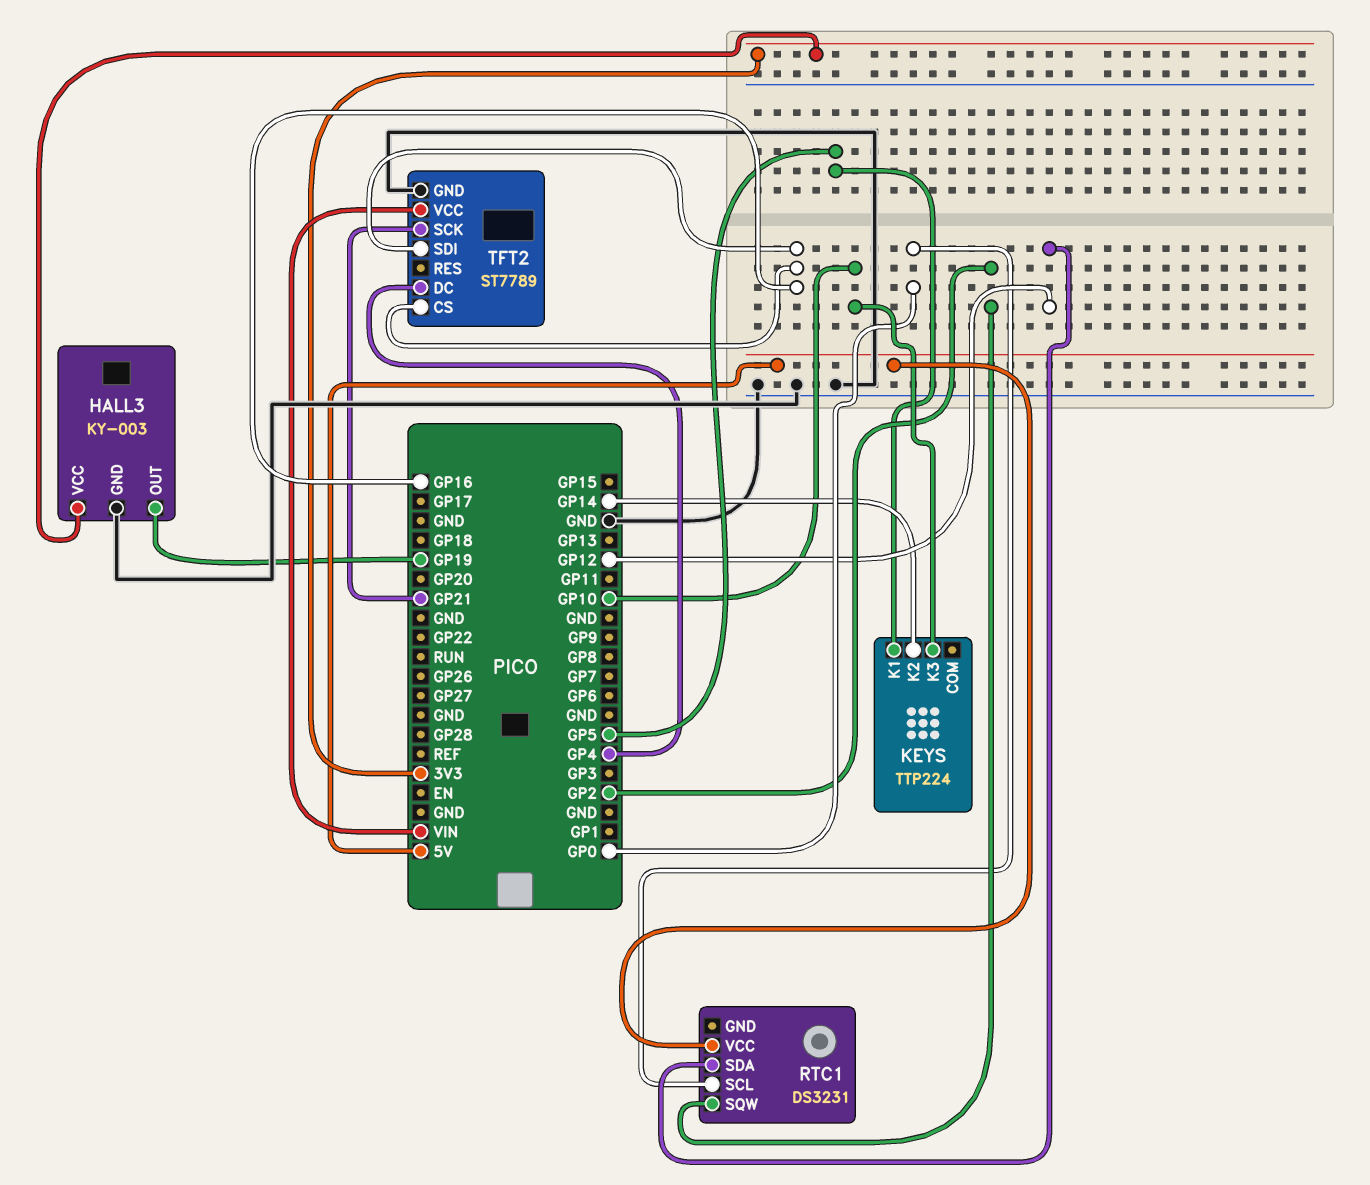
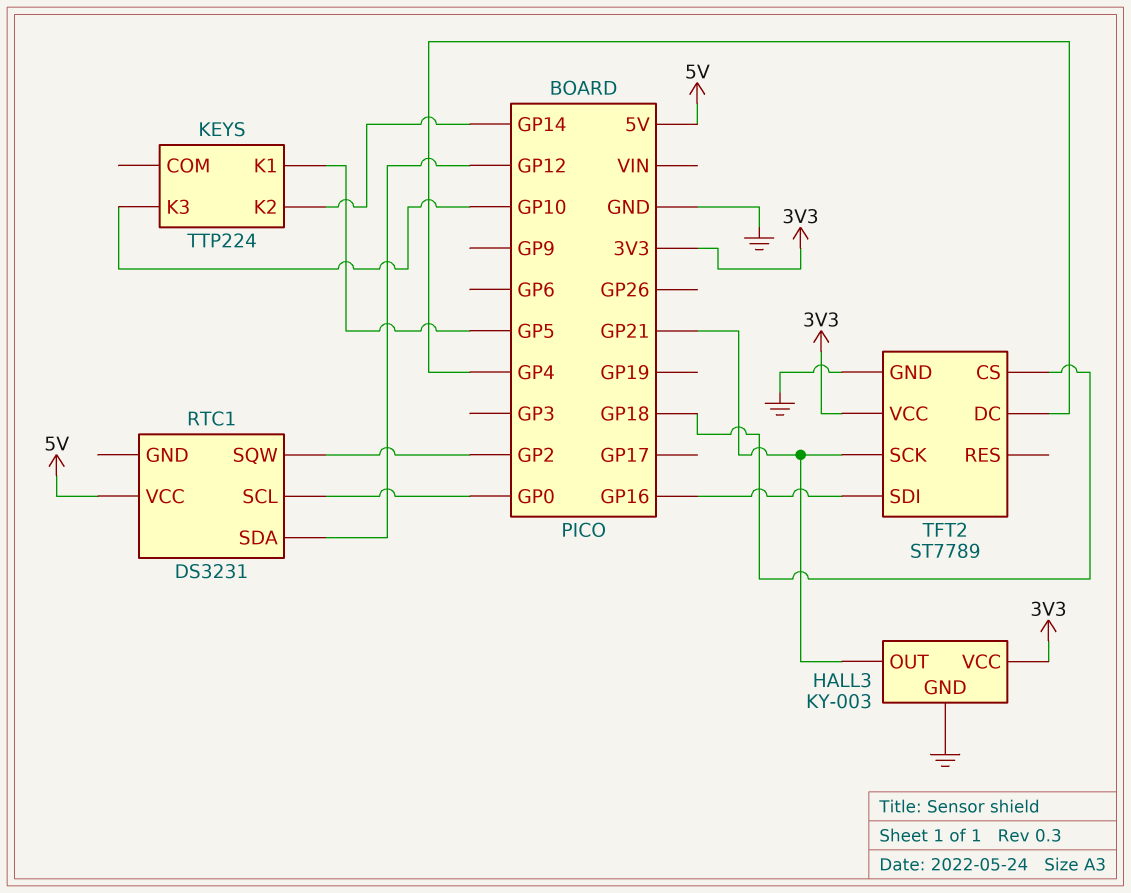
HALL3 pin OUT: GP19 -> GP21
TFT2 pin CS: GP16 -> GP18
TFT2 pin VCC: VIN -> 3V3

